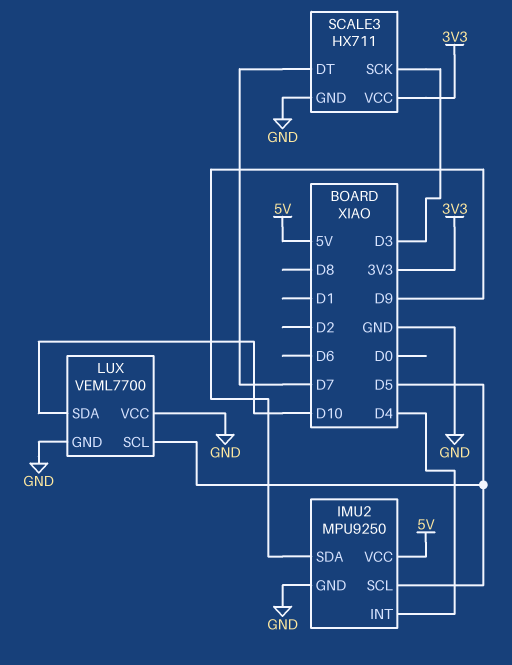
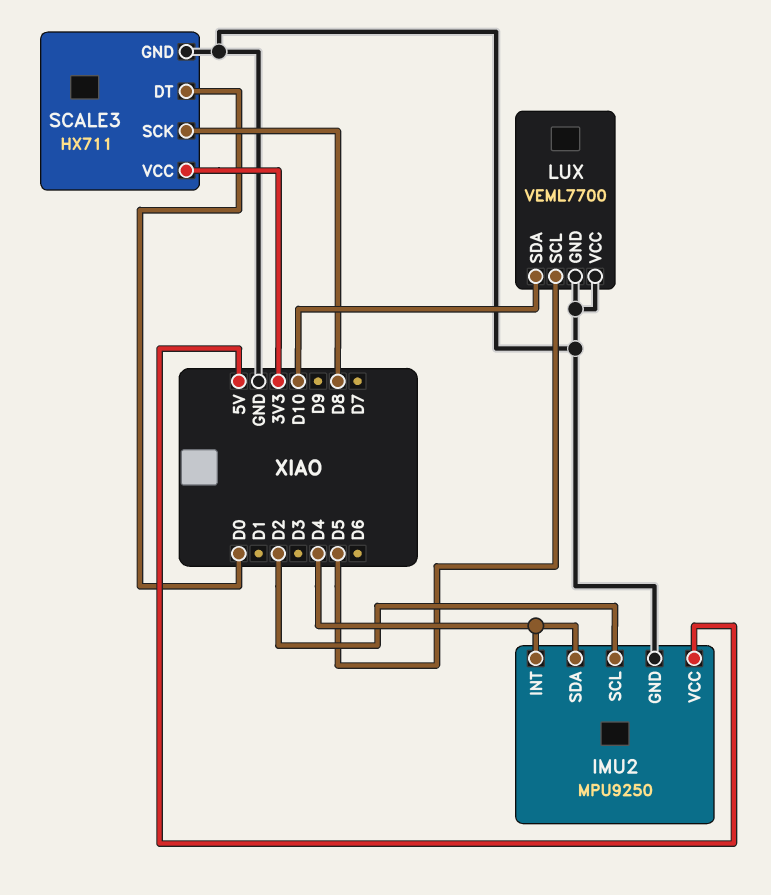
IMU2 pin SCL: D5 -> D2
IMU2 pin SDA: D9 -> D4
SCALE3 pin DT: D7 -> D0
SCALE3 pin SCK: D3 -> D8

